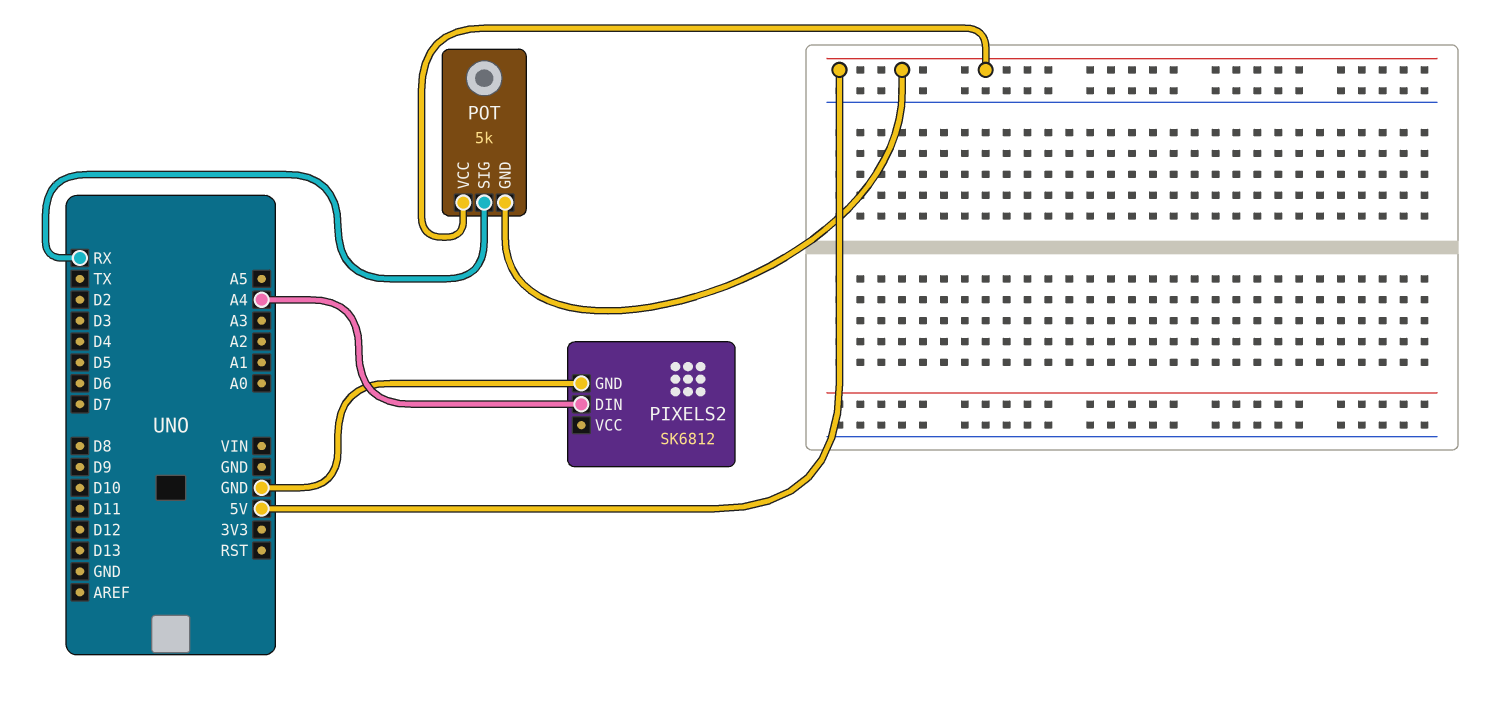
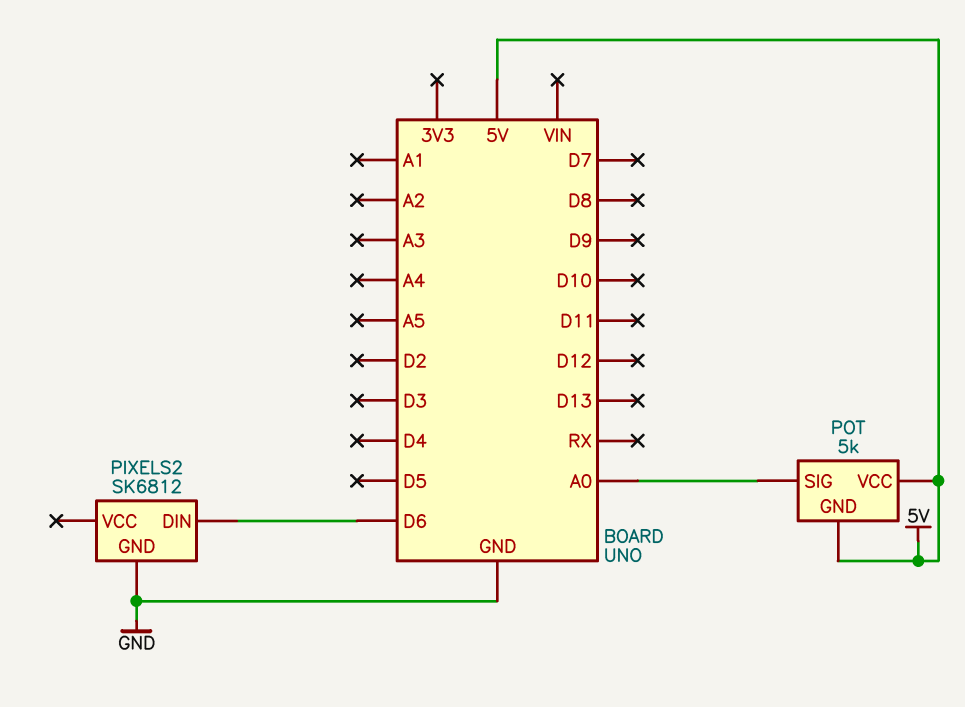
PIXELS2 pin DIN: A4 -> D6
POT pin SIG: RX -> A0

